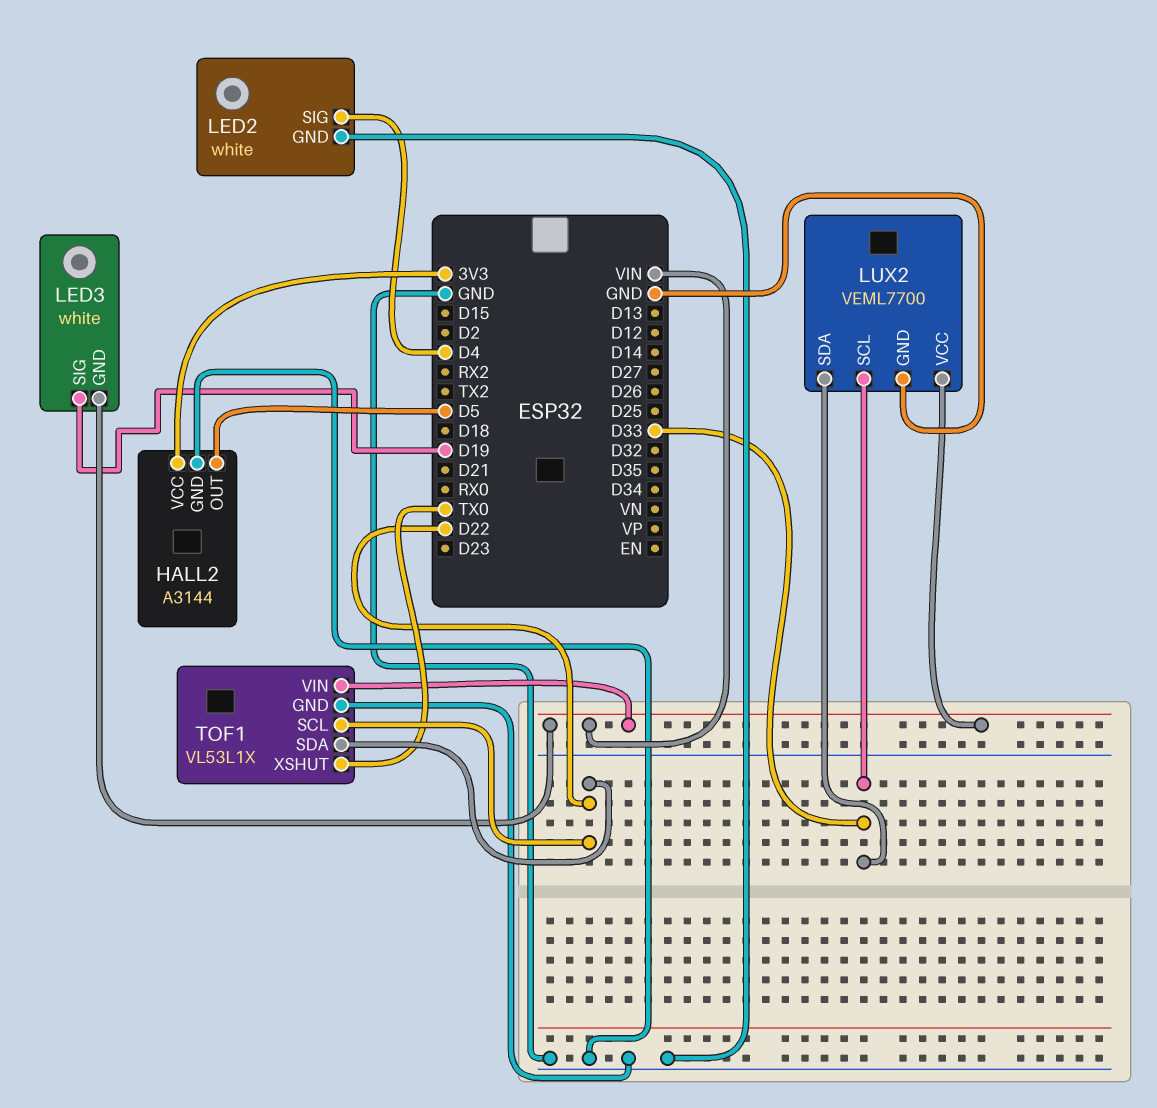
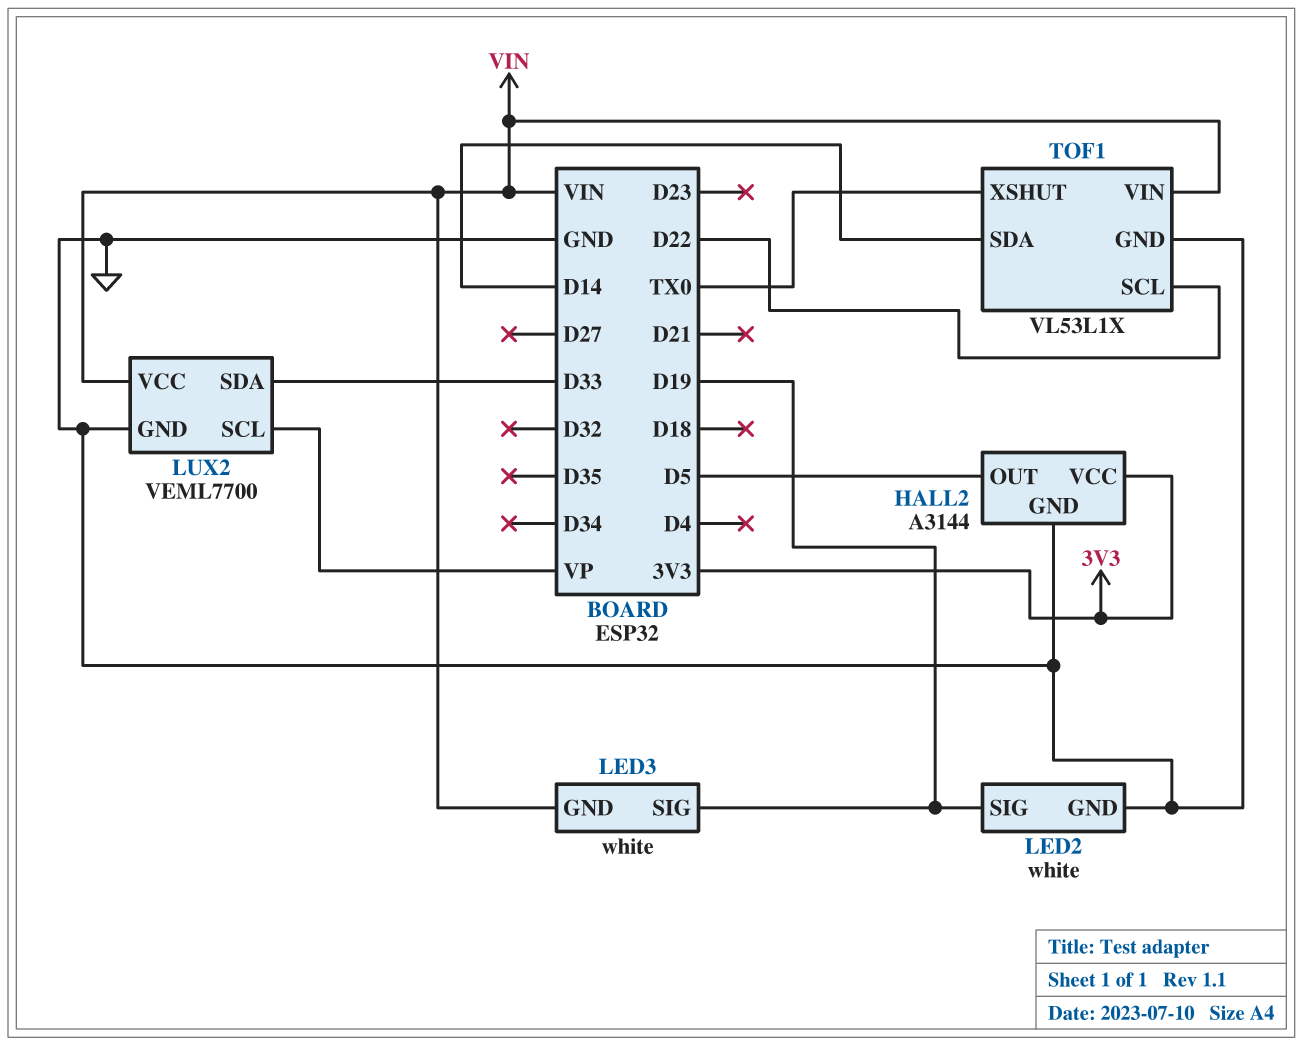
LED2 pin SIG: D4 -> D19
LUX2 pin SCL: D33 -> VP
TOF1 pin SDA: D22 -> D14

